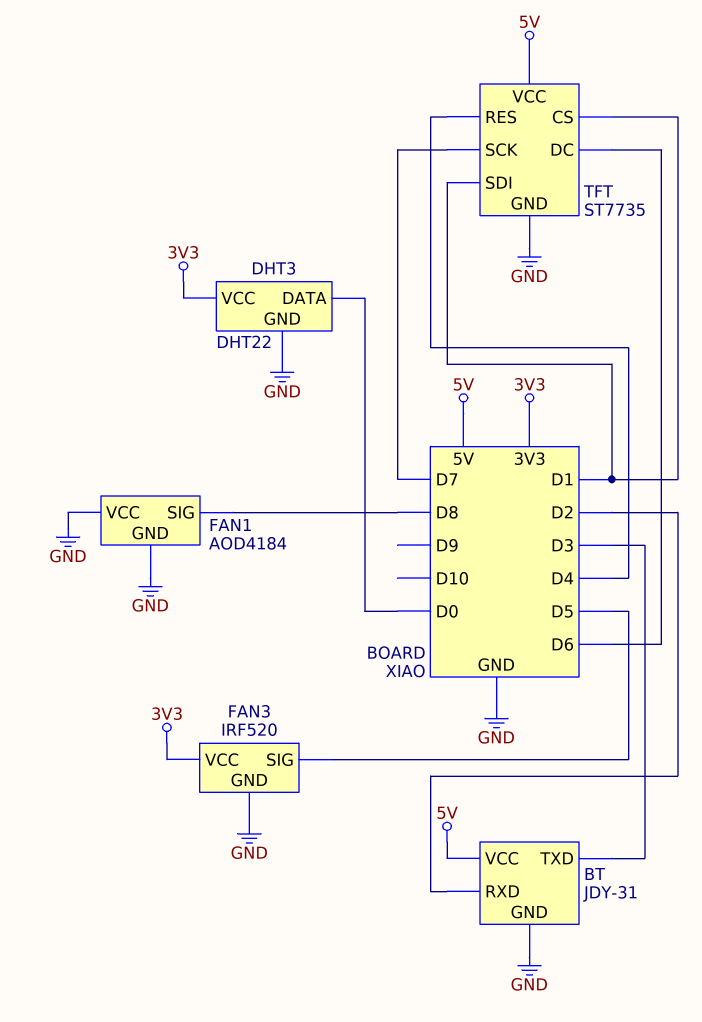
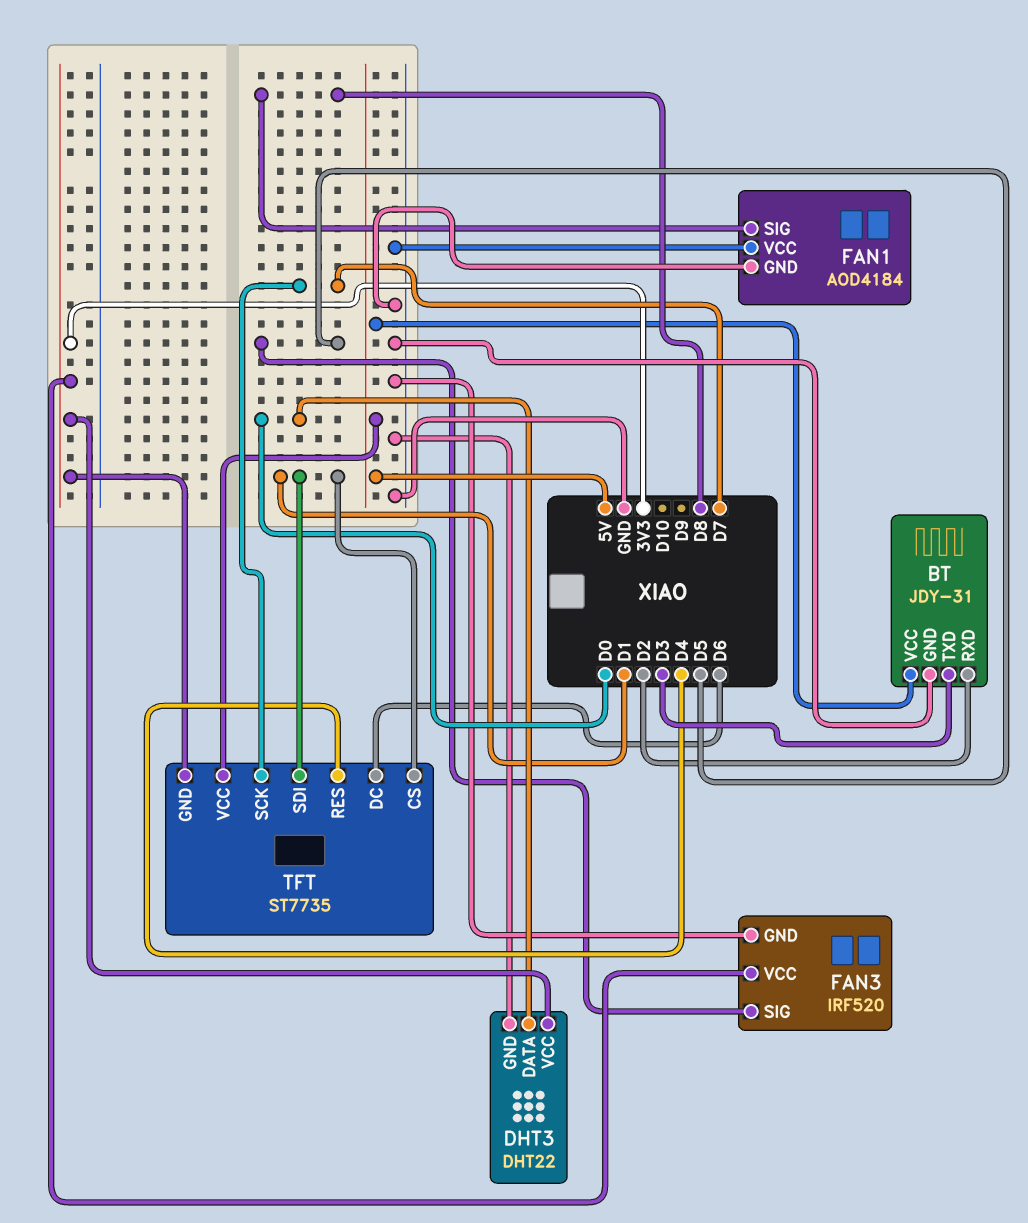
TFT pin GND: GND -> 3V3

